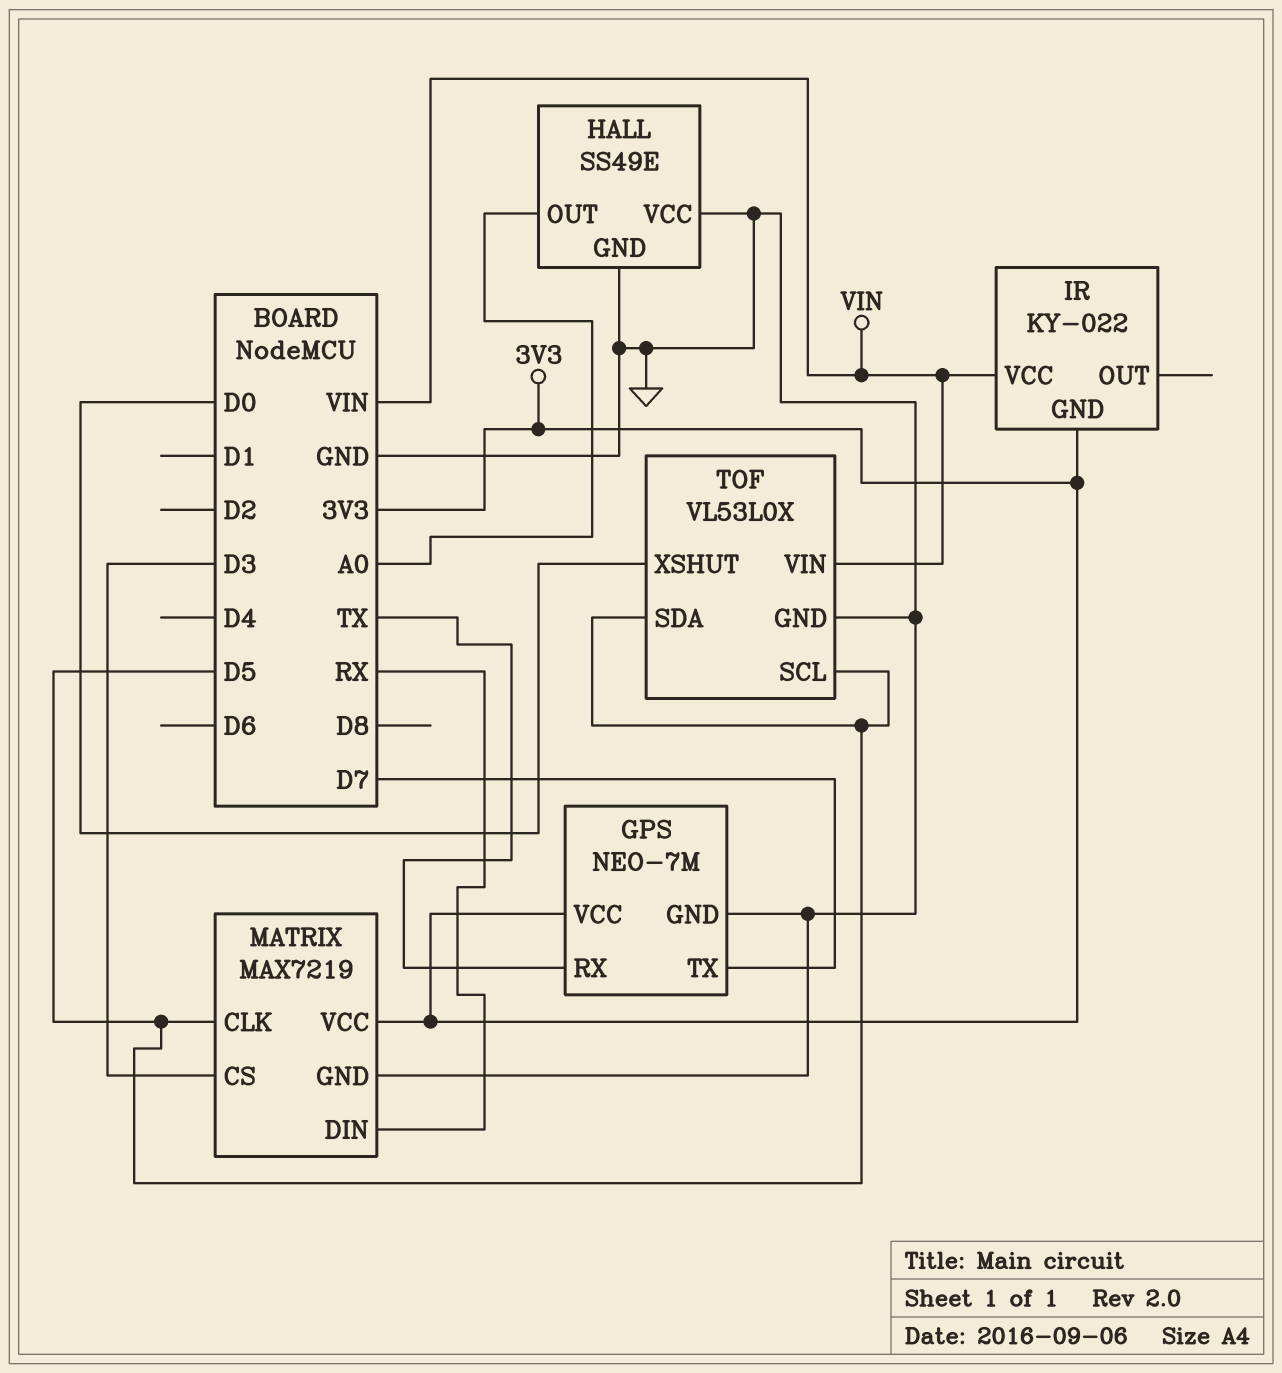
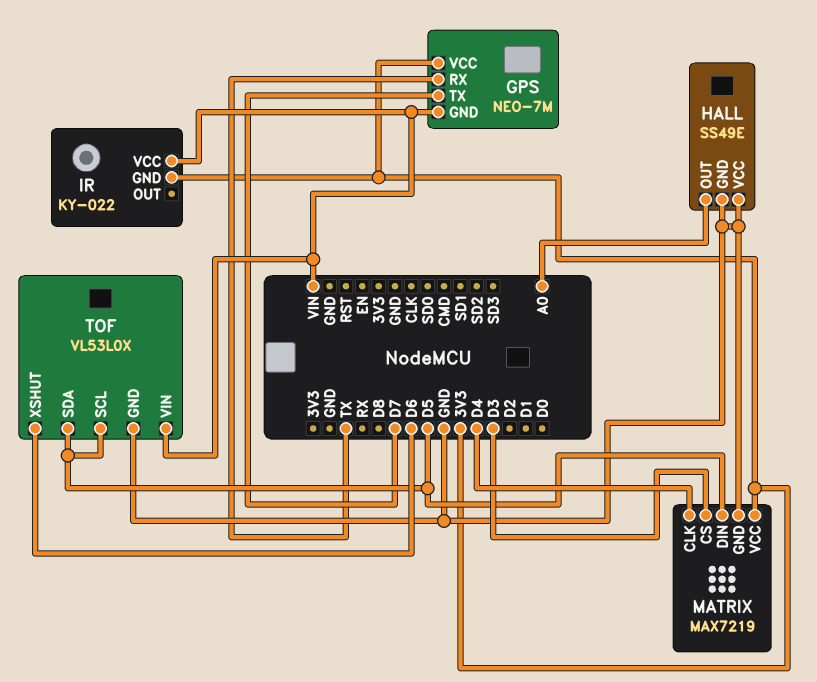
GPS pin GND: GND -> VIN
MATRIX pin CLK: D5 -> D4
MATRIX pin DIN: RX -> D5
TOF pin XSHUT: D0 -> D6

